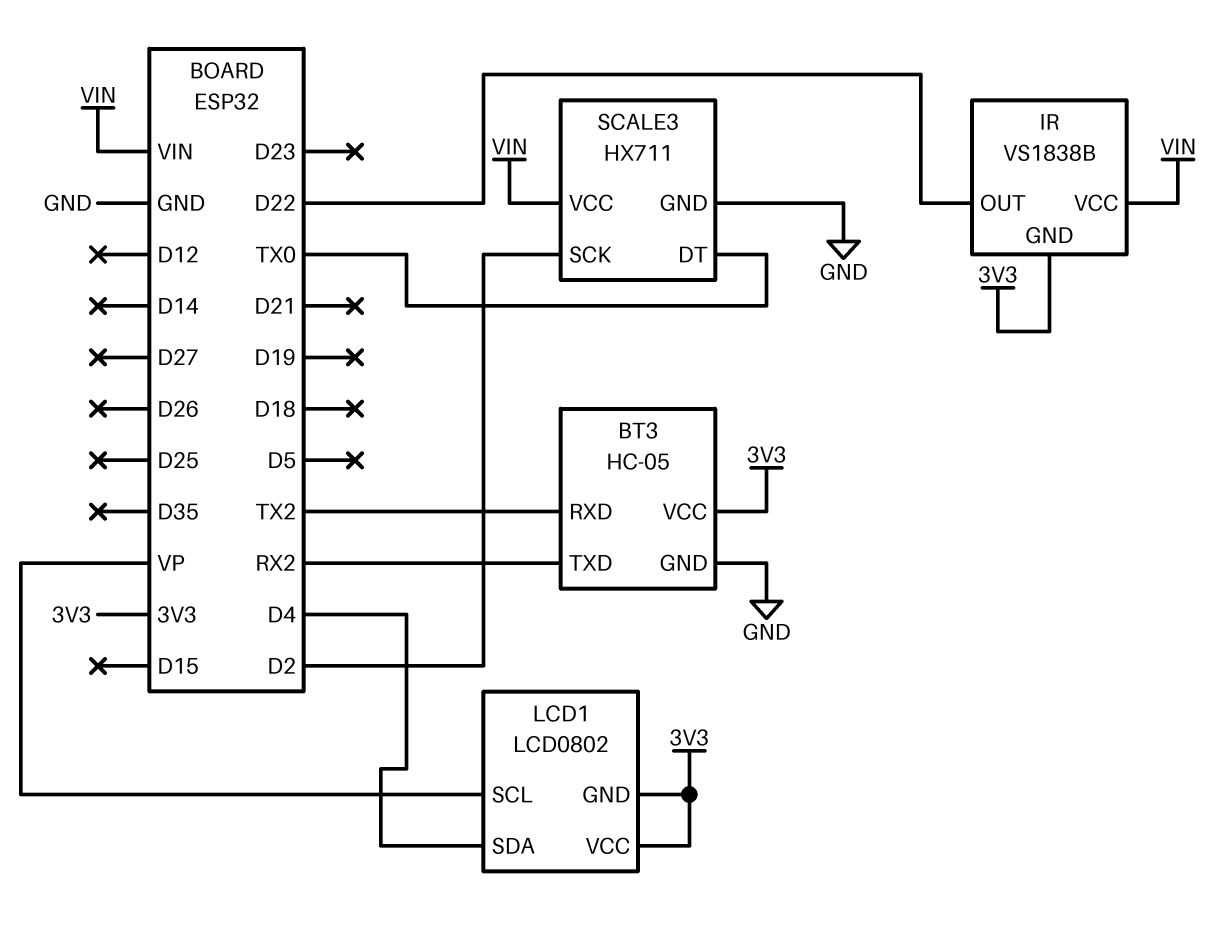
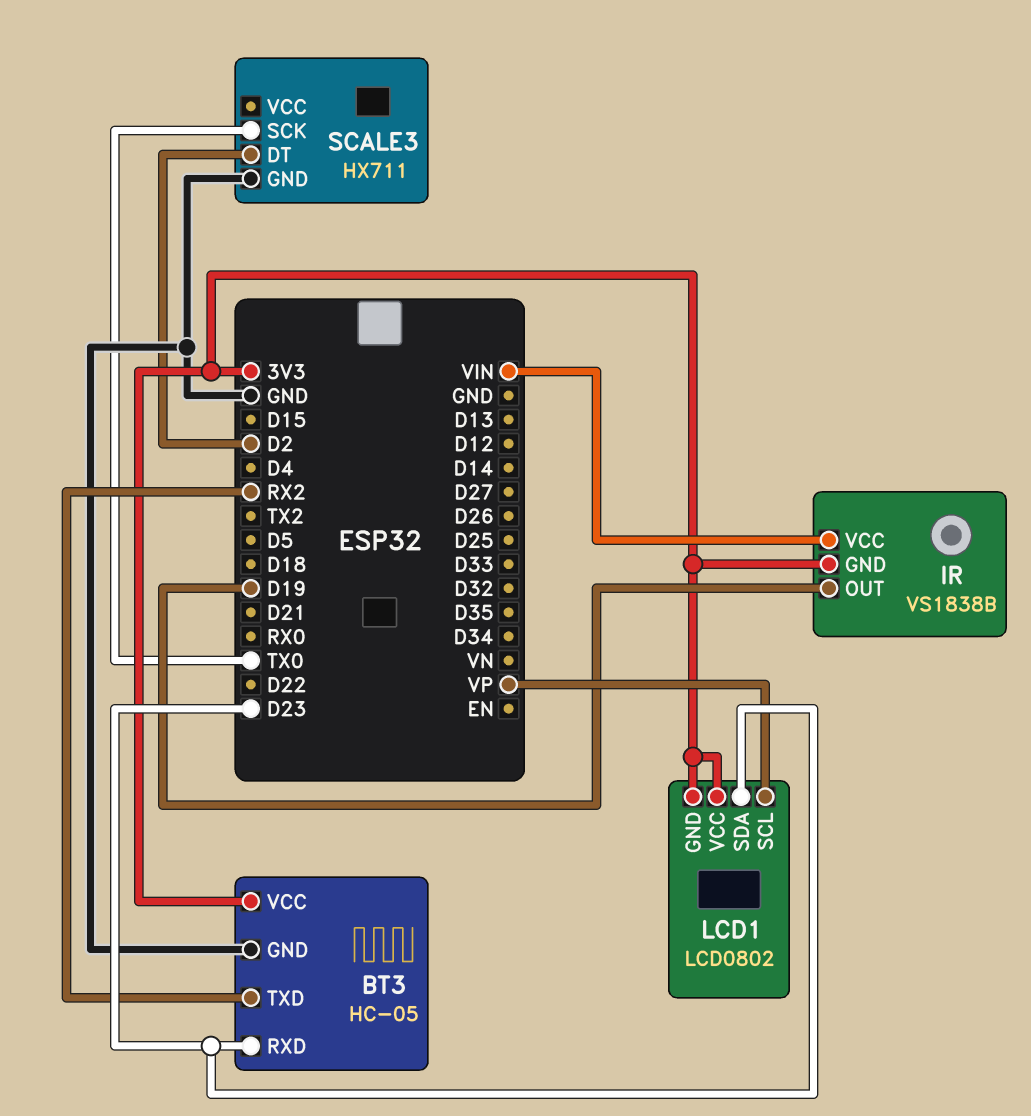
BT3 pin RXD: TX2 -> D23
IR pin OUT: D22 -> D19
LCD1 pin SDA: D4 -> D23
SCALE3 pin DT: TX0 -> D2
SCALE3 pin SCK: D2 -> TX0
SCALE3 pin VCC: VIN -> none

